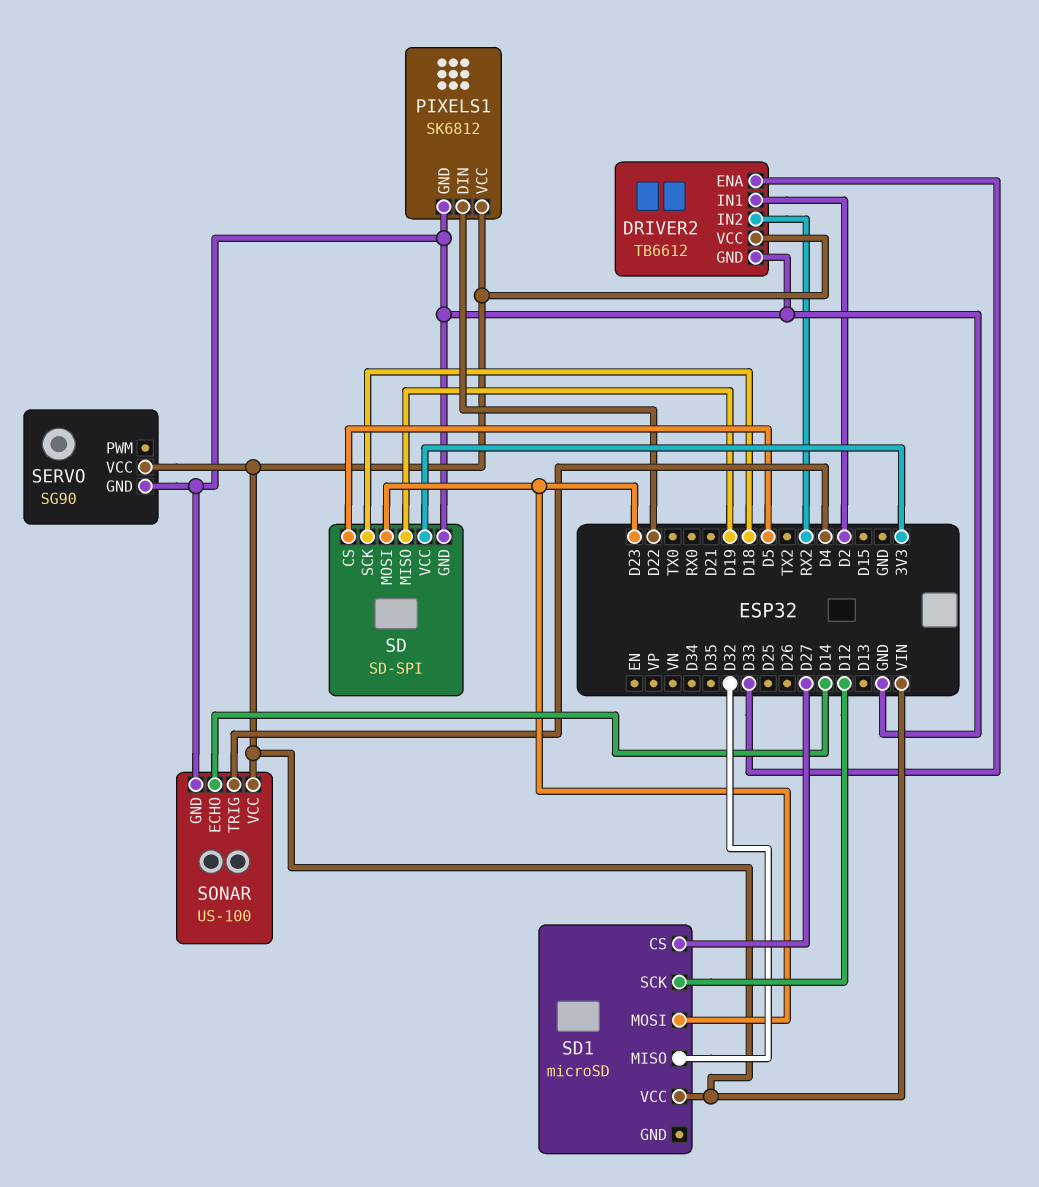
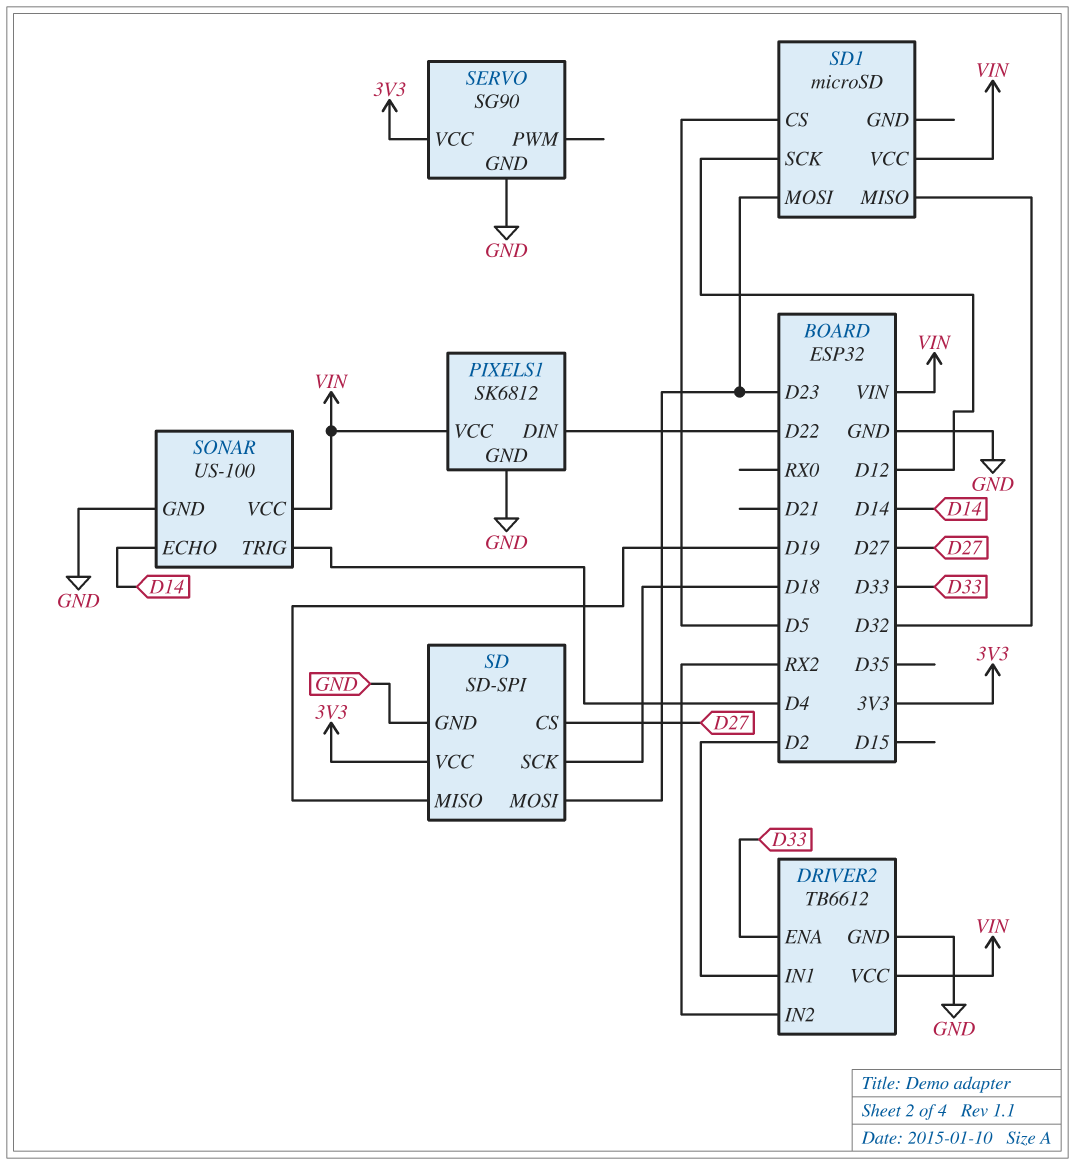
SD pin CS: D5 -> D27
SD1 pin CS: D27 -> D5
SERVO pin VCC: VIN -> 3V3

